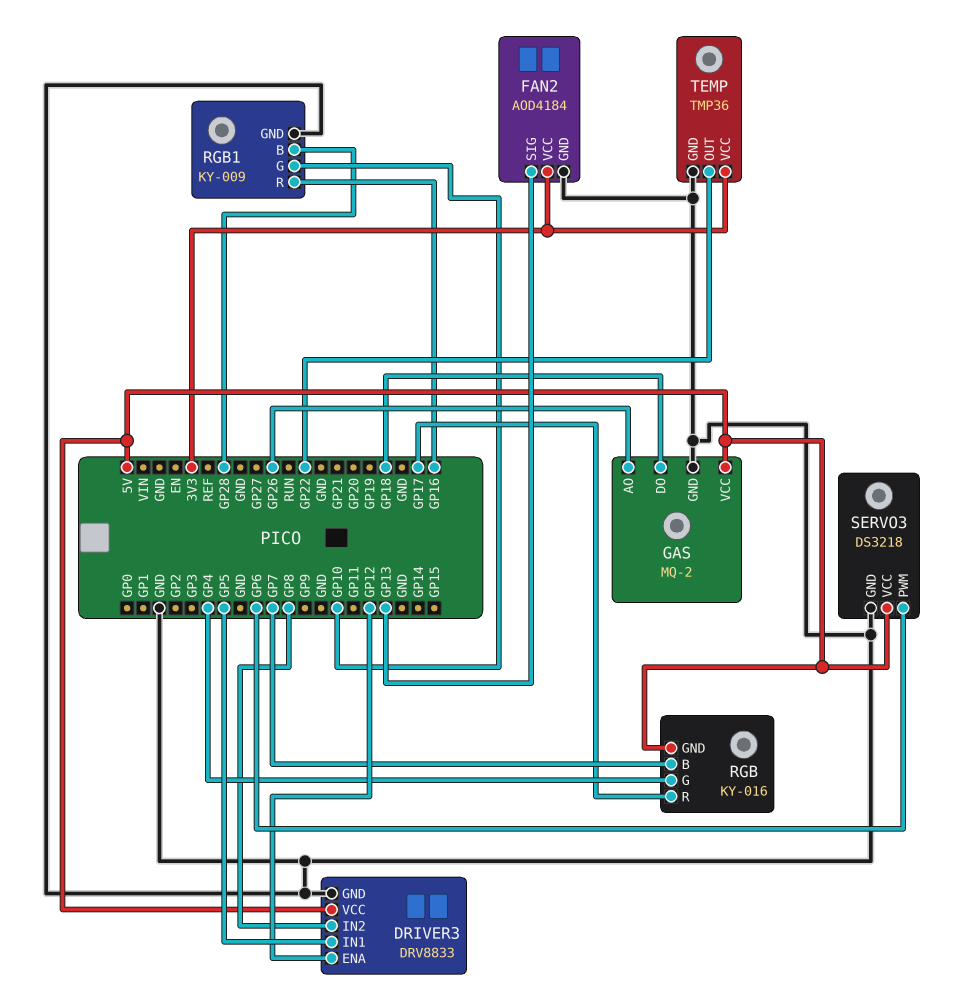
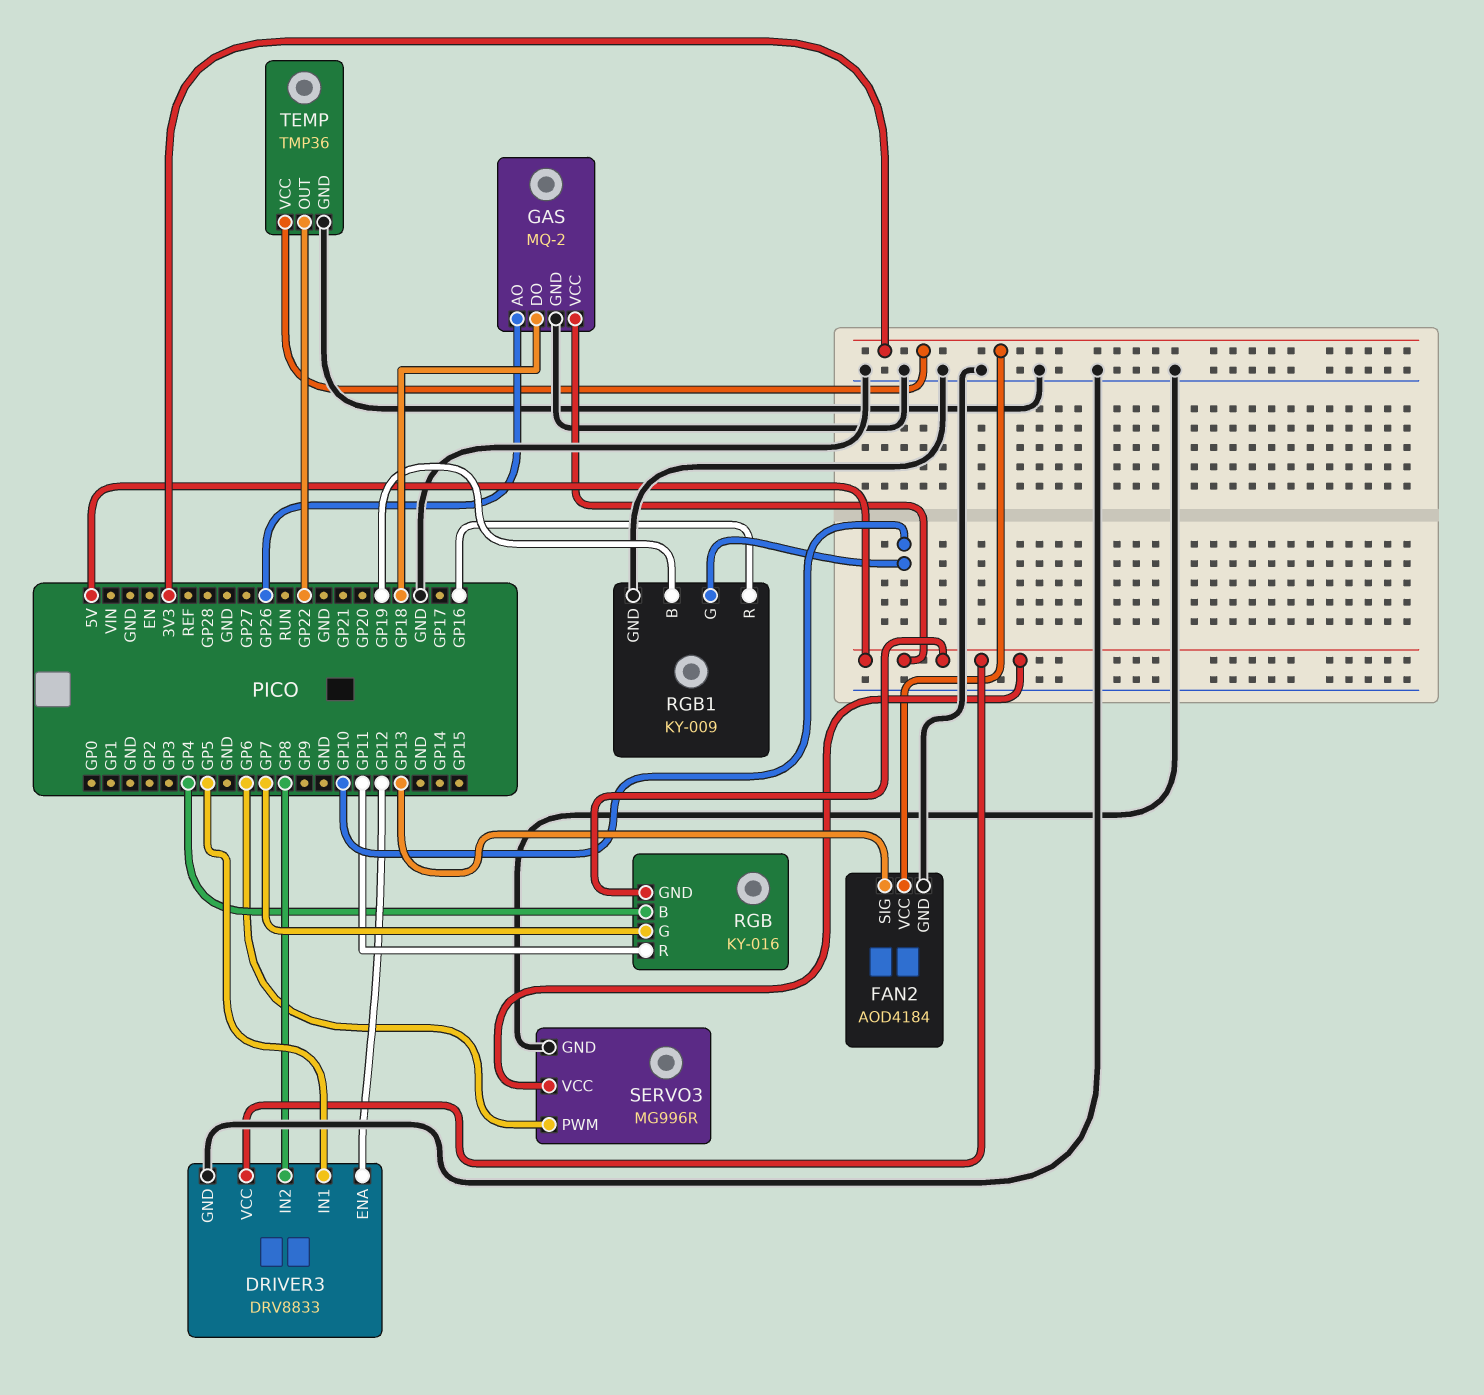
RGB pin B: GP7 -> GP4
RGB pin G: GP4 -> GP7
RGB pin R: GP17 -> GP11
RGB1 pin B: GP28 -> GP19
SERVO3: DS3218 -> MG996R

